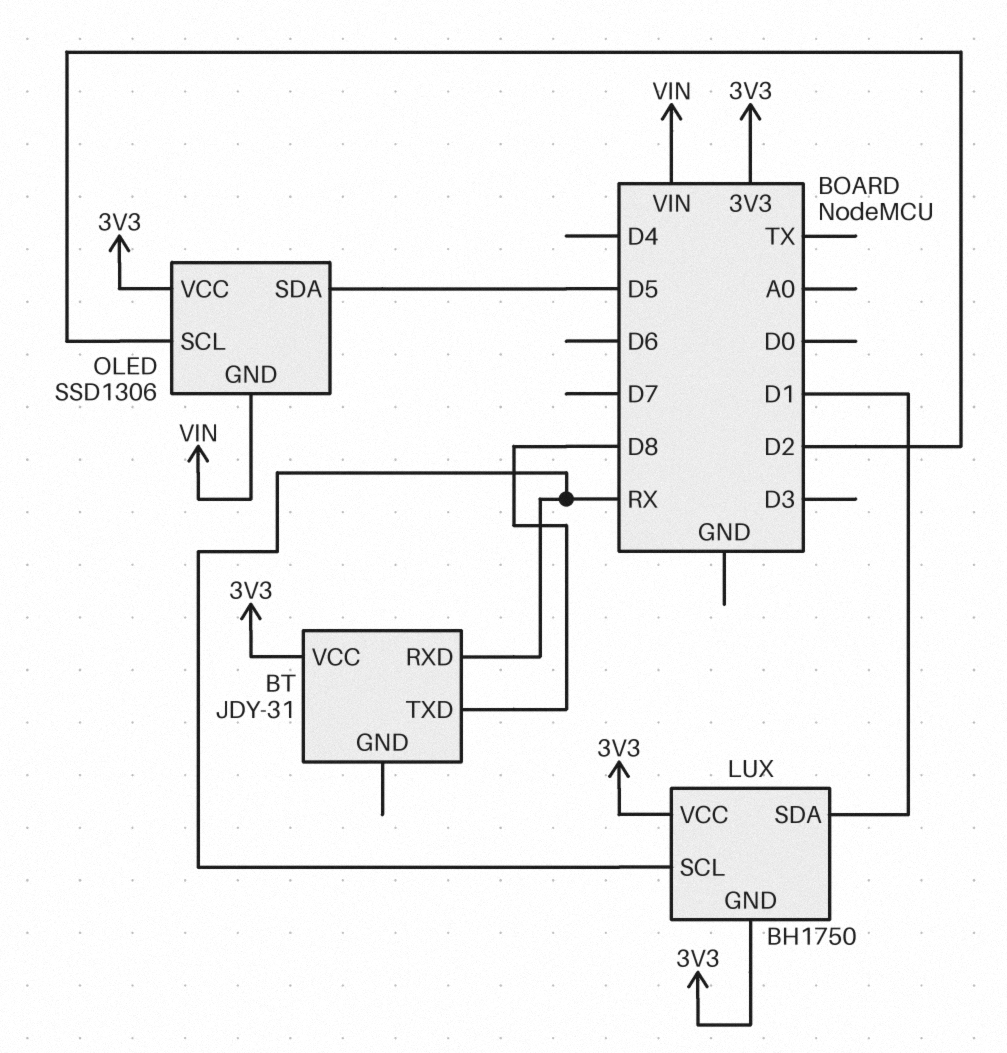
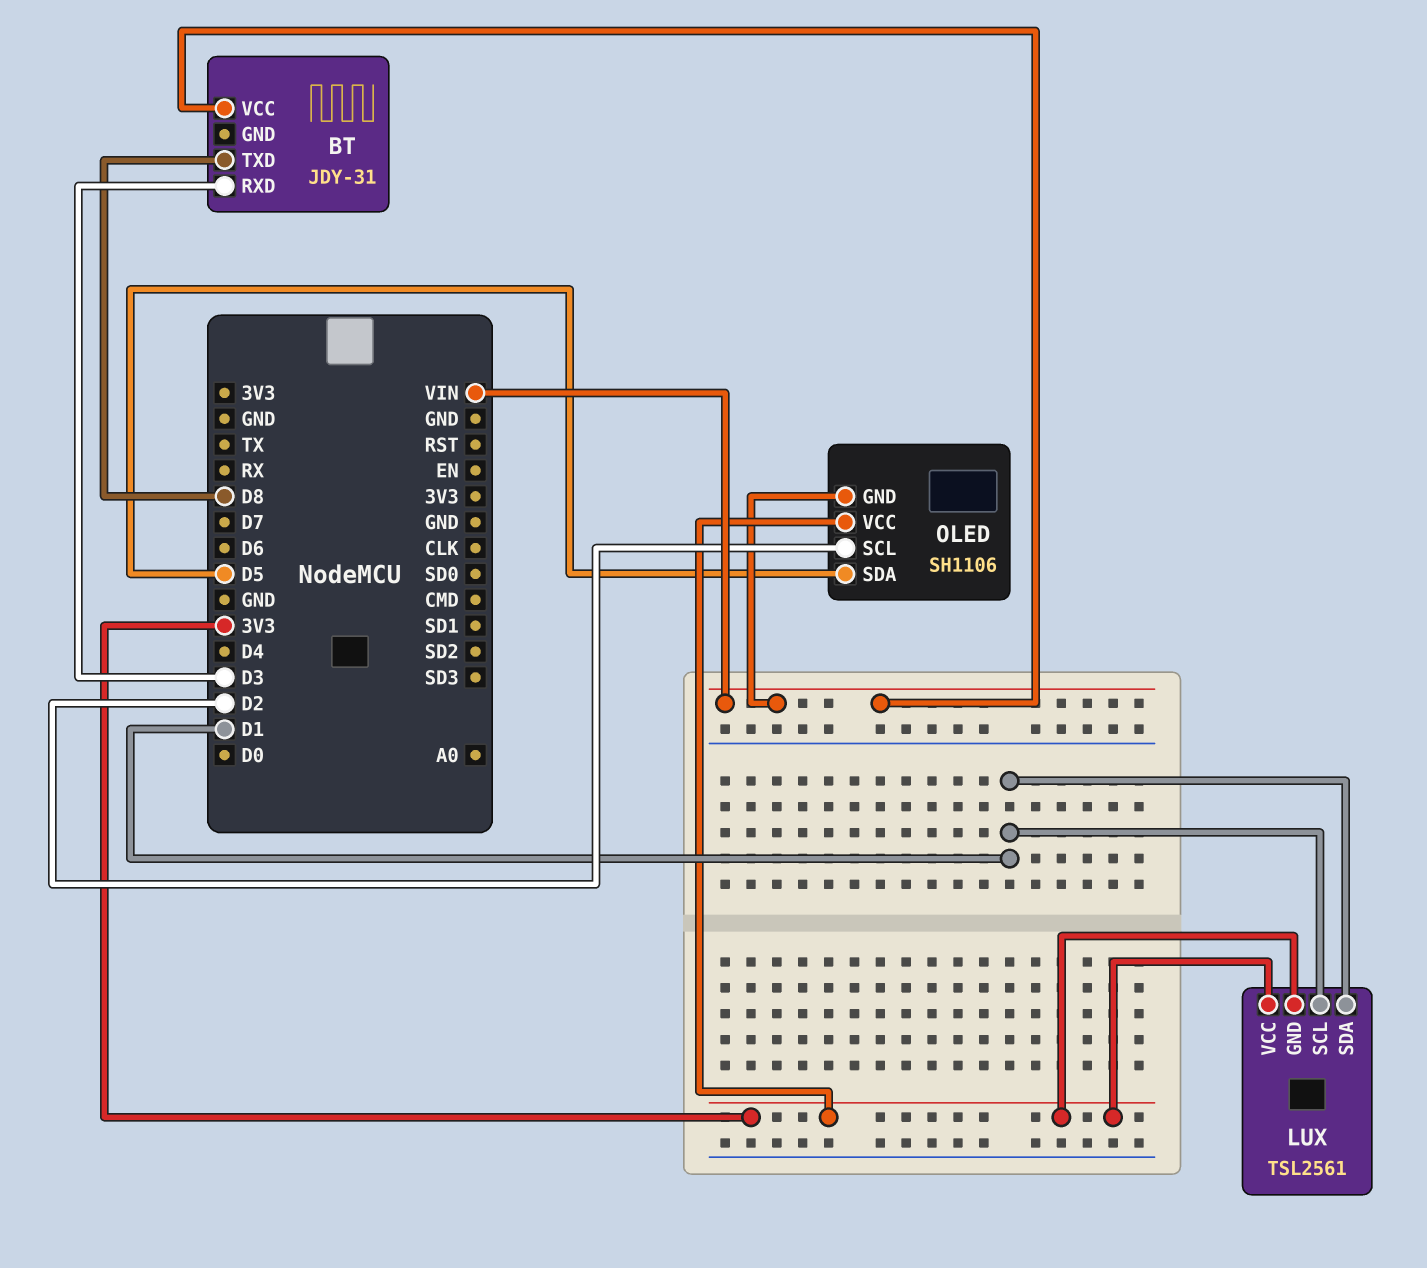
BT pin RXD: RX -> D3
BT pin VCC: 3V3 -> VIN
LUX: BH1750 -> TSL2561
LUX pin SCL: RX -> D1
OLED: SSD1306 -> SH1106

